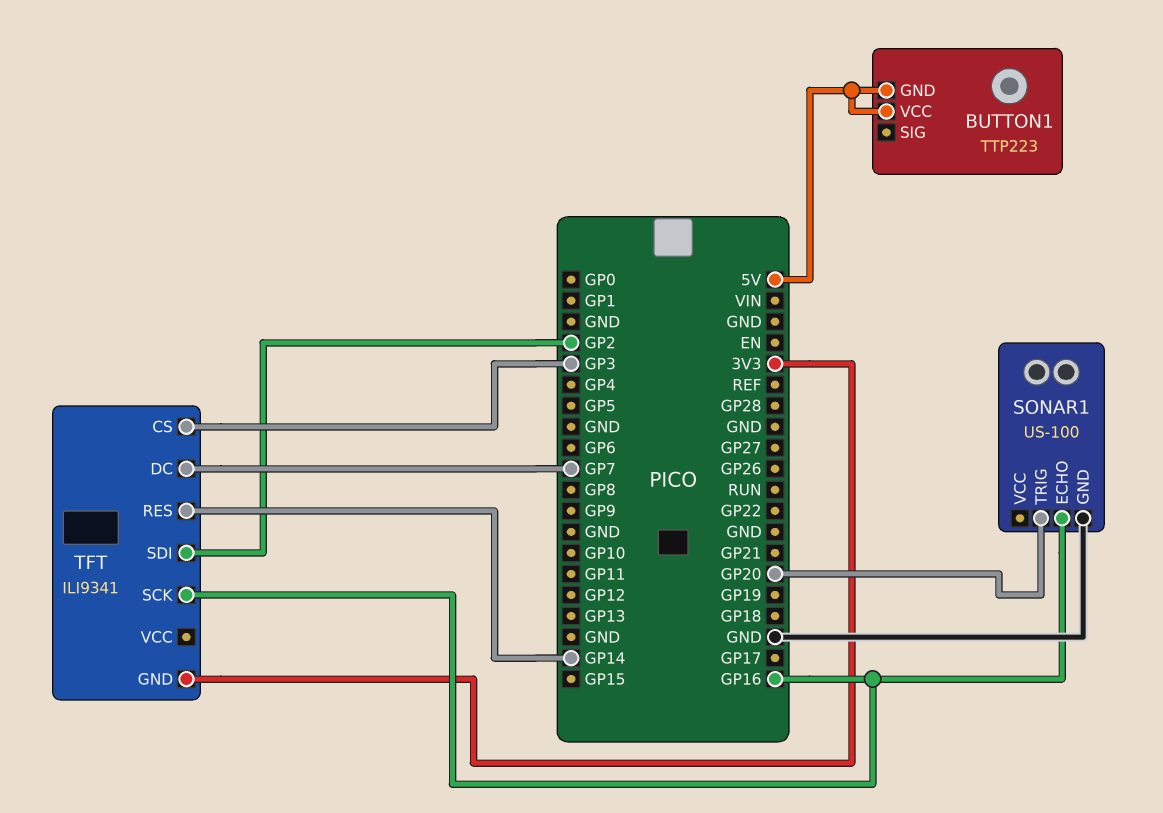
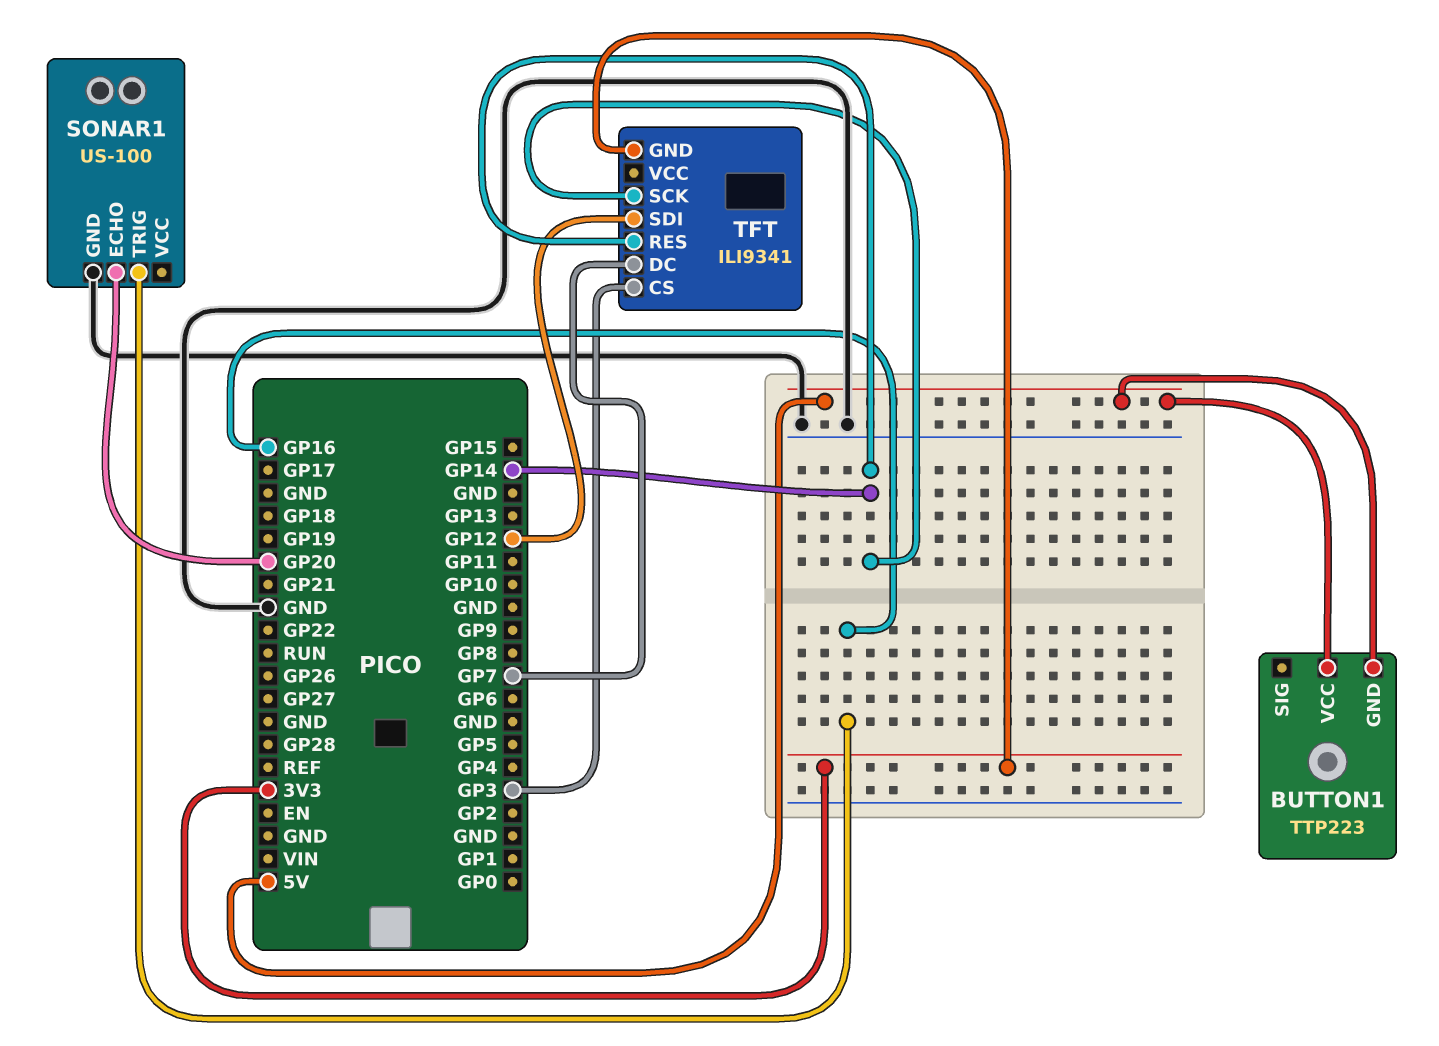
SONAR1 pin ECHO: GP16 -> GP20
SONAR1 pin TRIG: GP20 -> GP16
TFT pin SCK: GP16 -> GP14
TFT pin SDI: GP2 -> GP12

